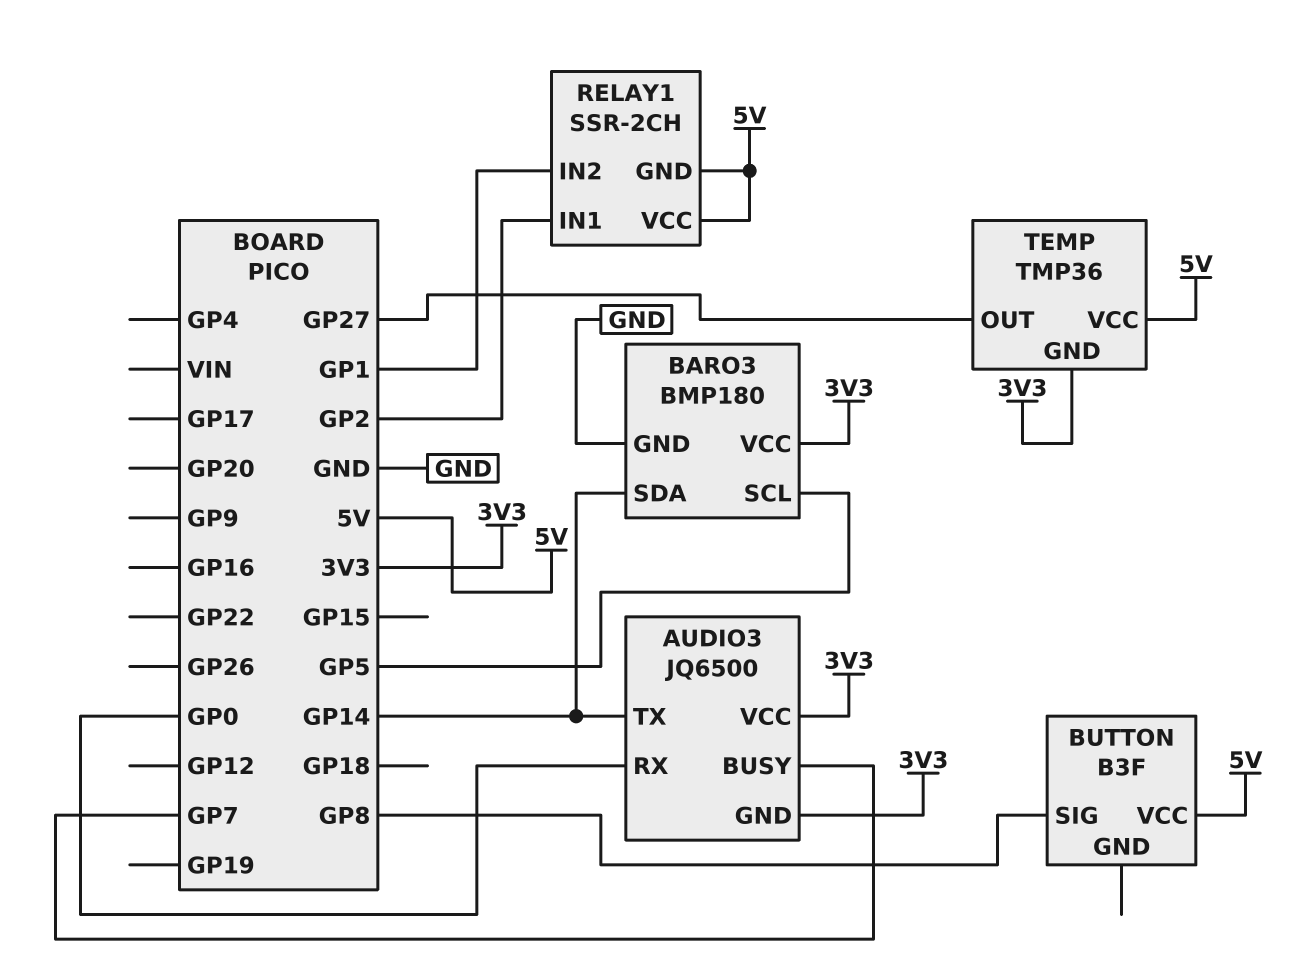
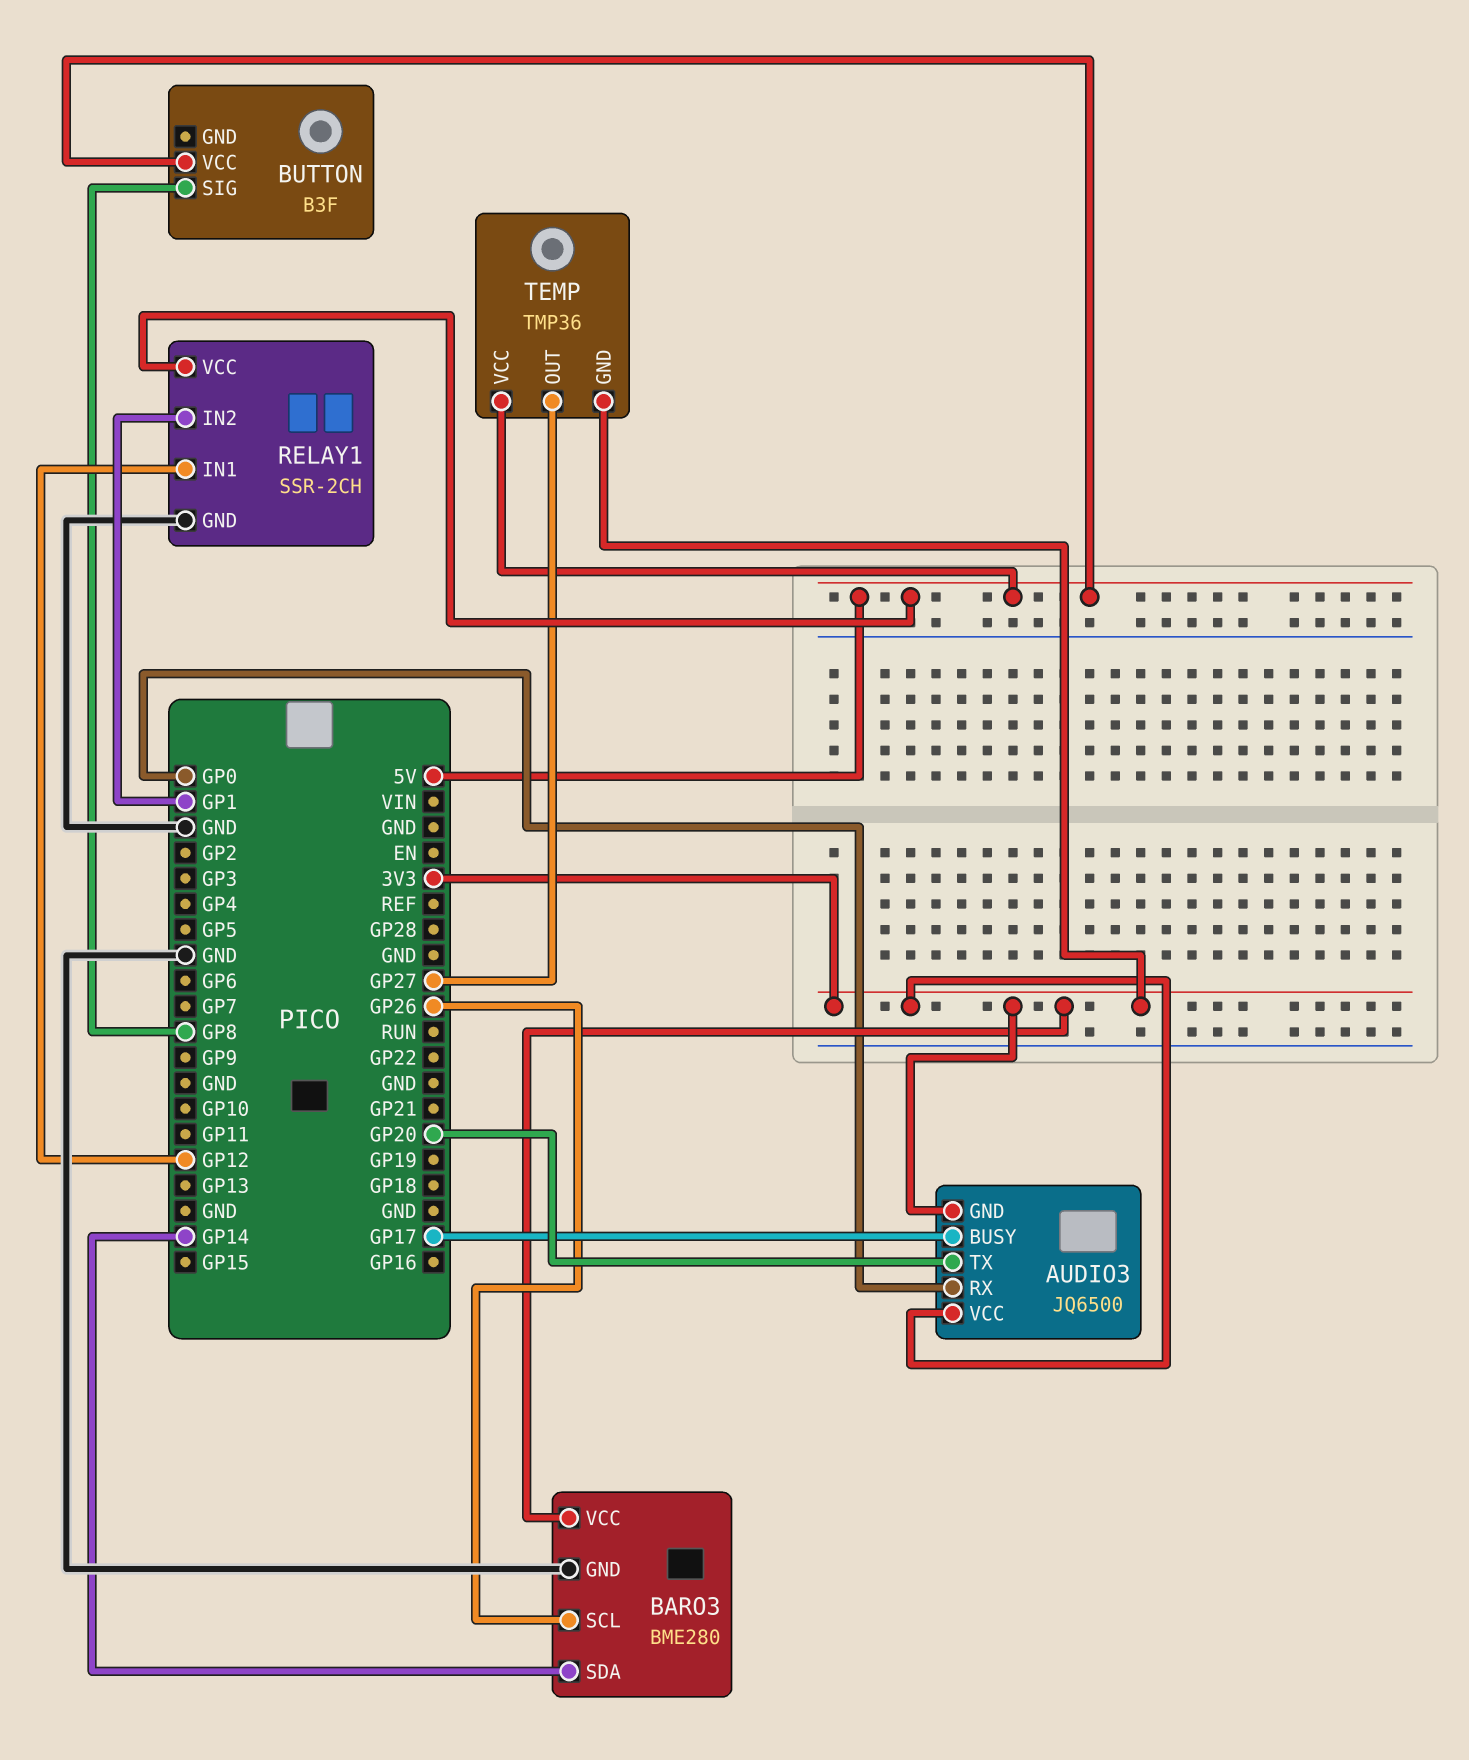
AUDIO3 pin BUSY: GP7 -> GP17
AUDIO3 pin TX: GP14 -> GP20
BARO3: BMP180 -> BME280
BARO3 pin SCL: GP5 -> GP26
RELAY1 pin GND: 5V -> GND
RELAY1 pin IN1: GP2 -> GP12

